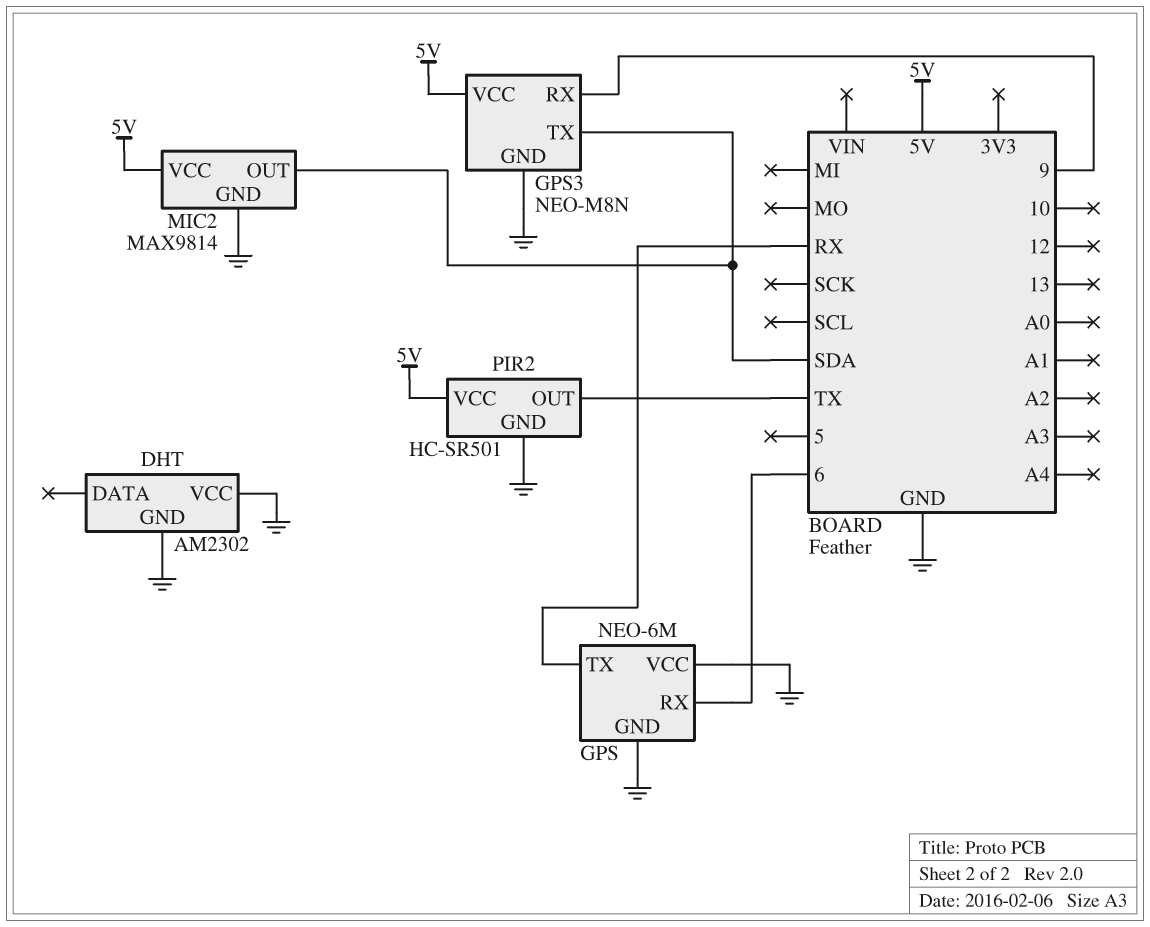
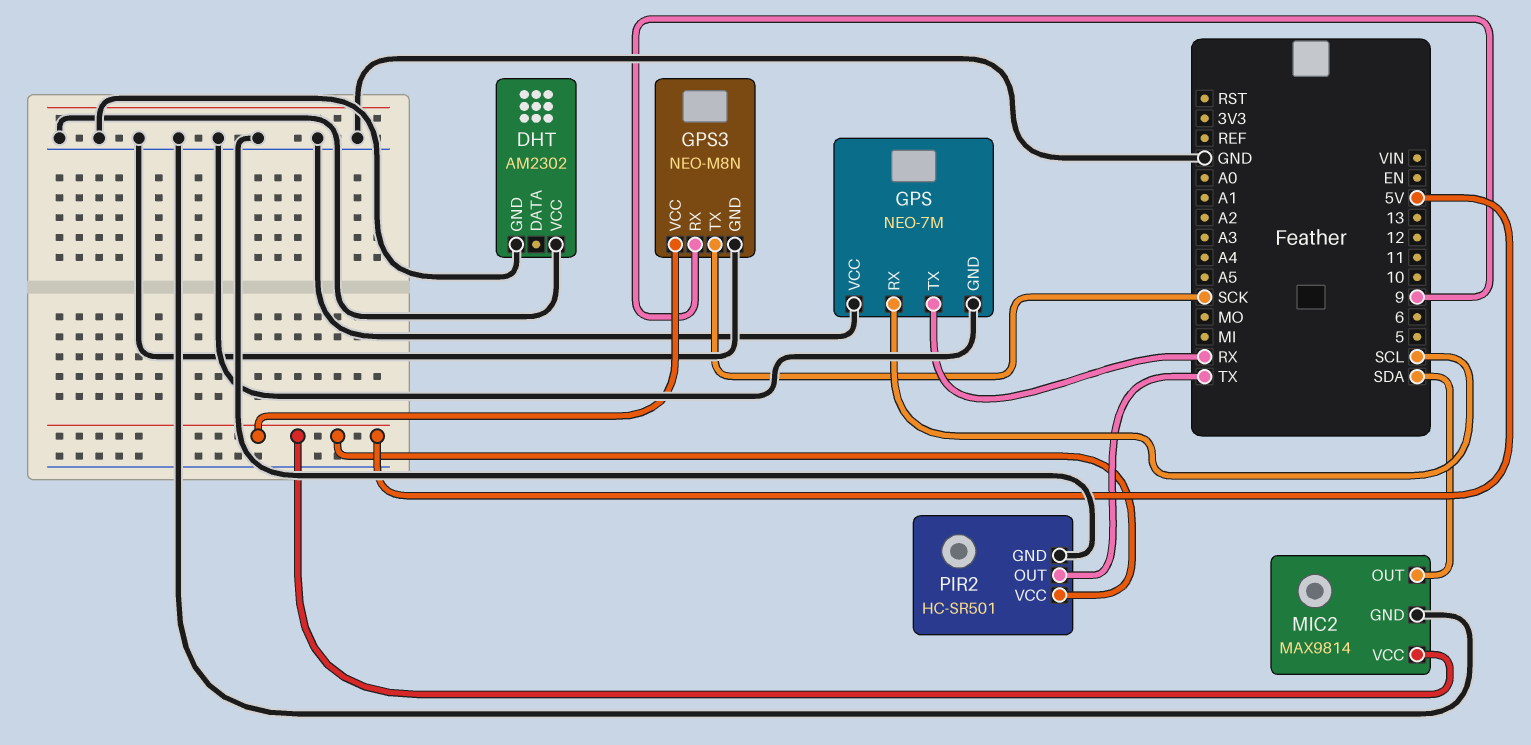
GPS: NEO-6M -> NEO-7M
GPS pin RX: 6 -> SCL
GPS3 pin TX: SDA -> SCK

